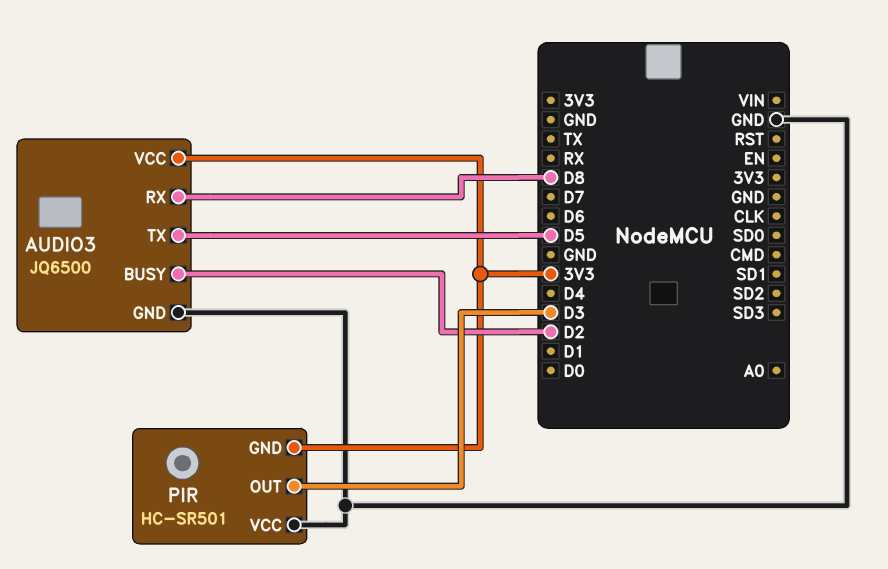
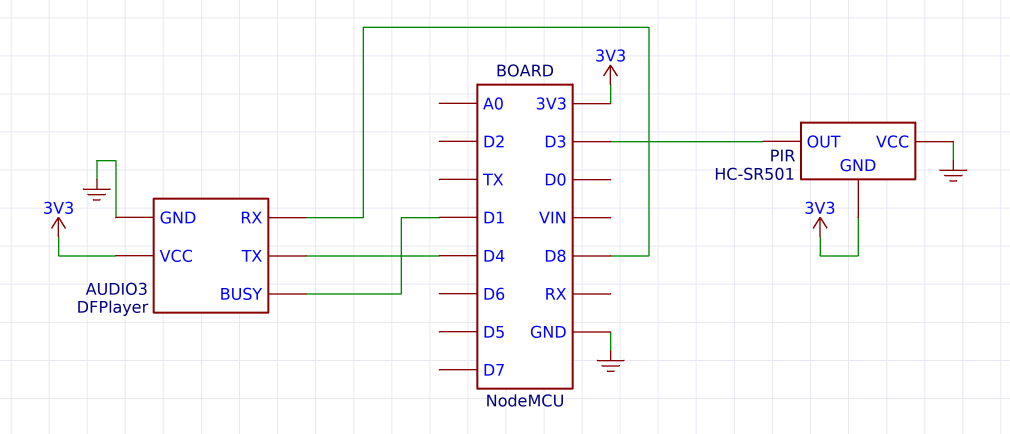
AUDIO3: JQ6500 -> DFPlayer
AUDIO3 pin BUSY: D2 -> D1
AUDIO3 pin TX: D5 -> D4

